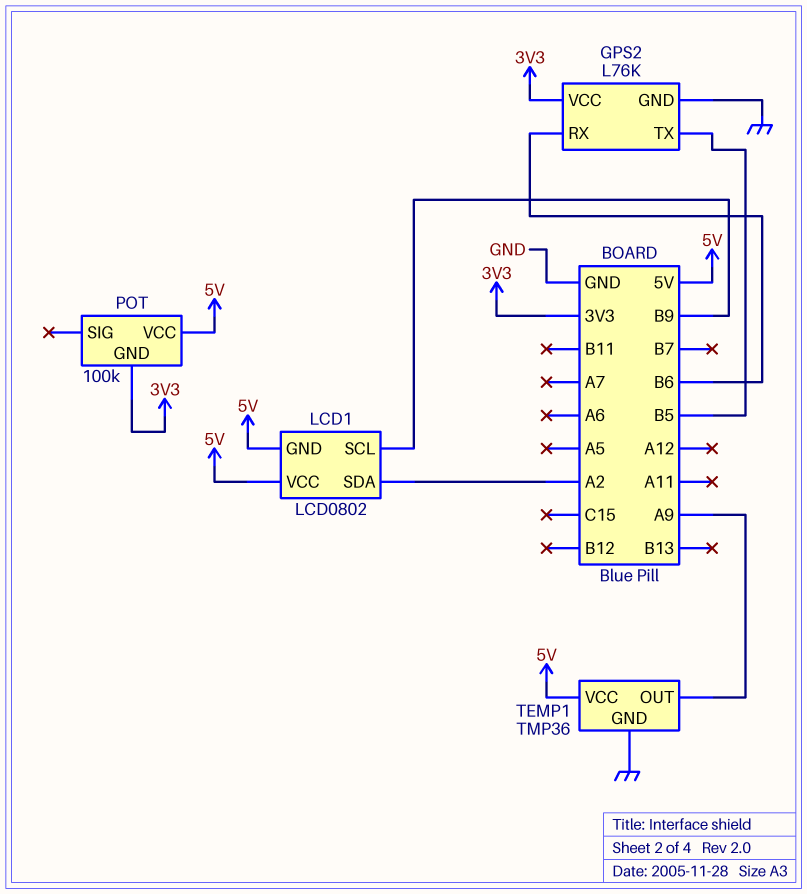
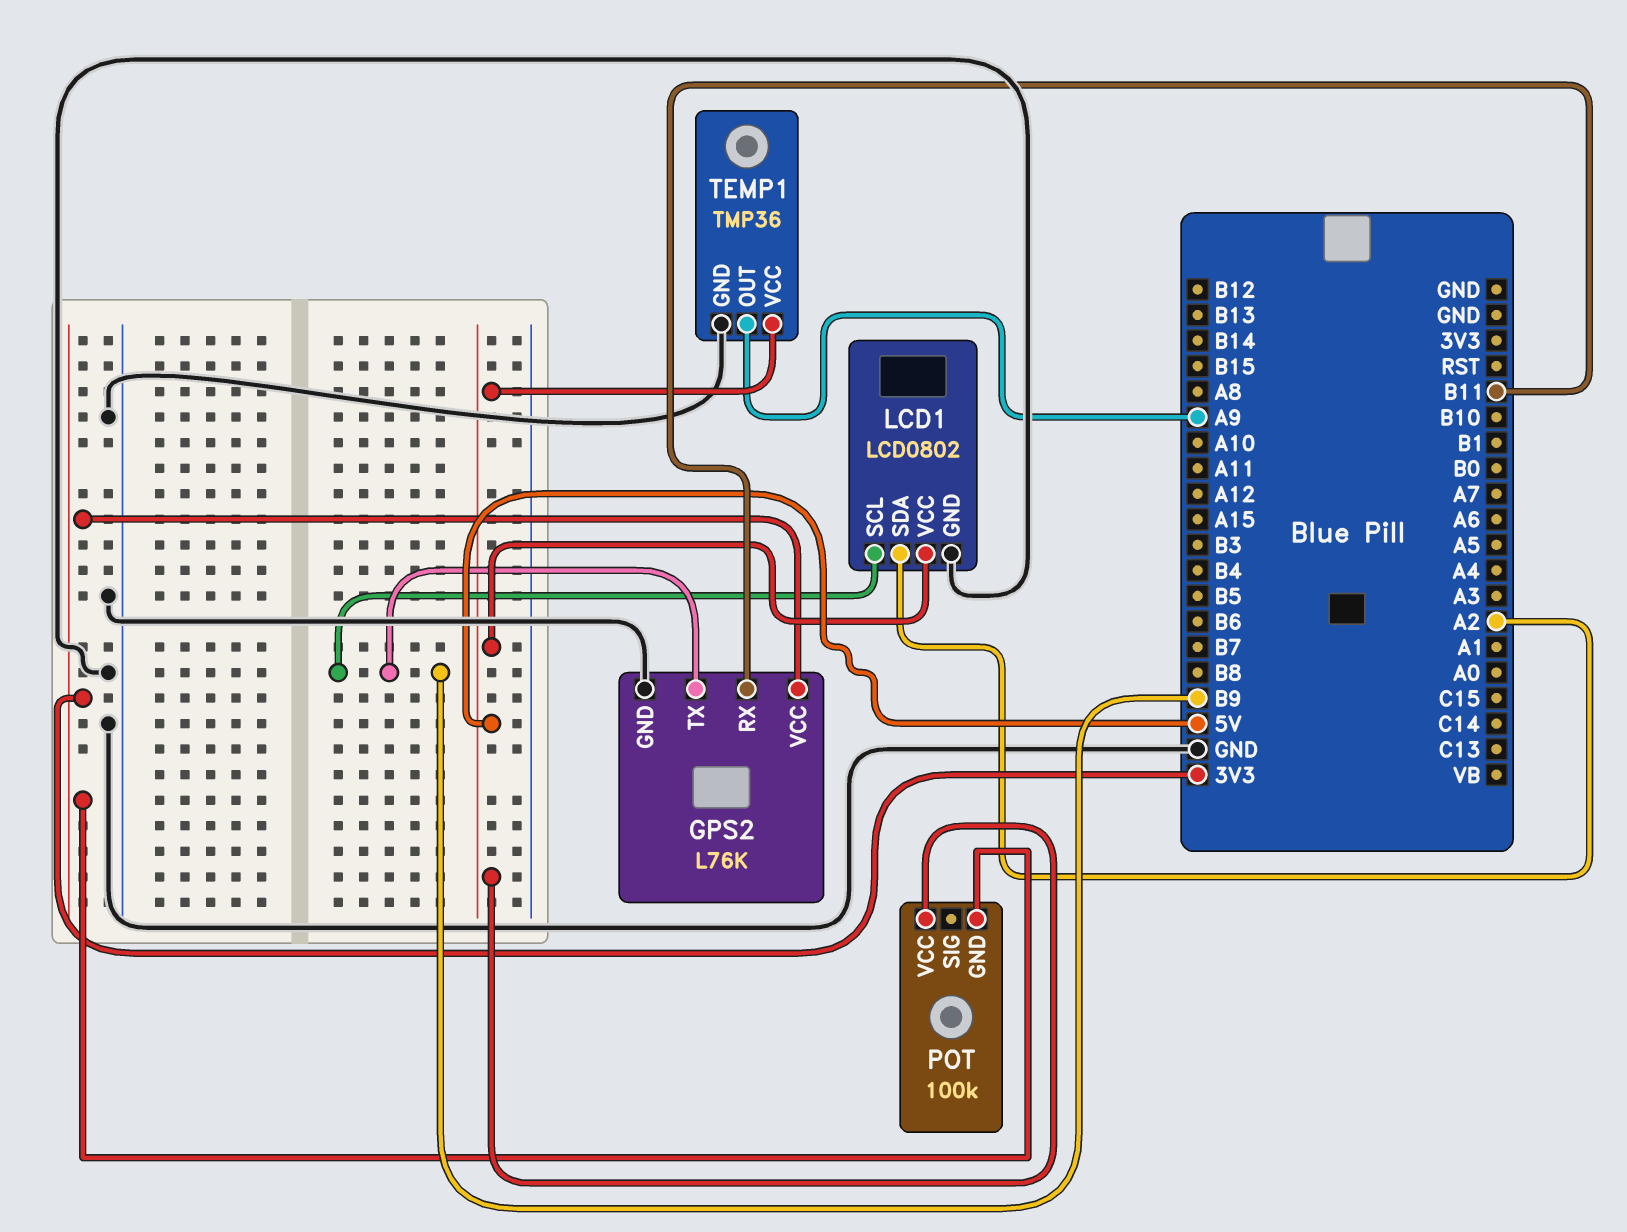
GPS2 pin RX: B6 -> B11
GPS2 pin TX: B5 -> B9
LCD1 pin GND: 5V -> GND

